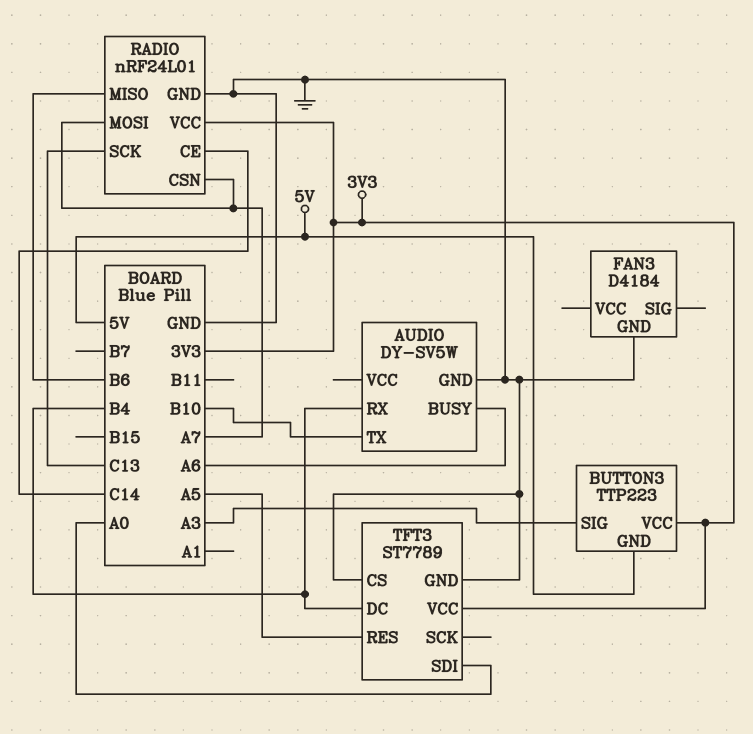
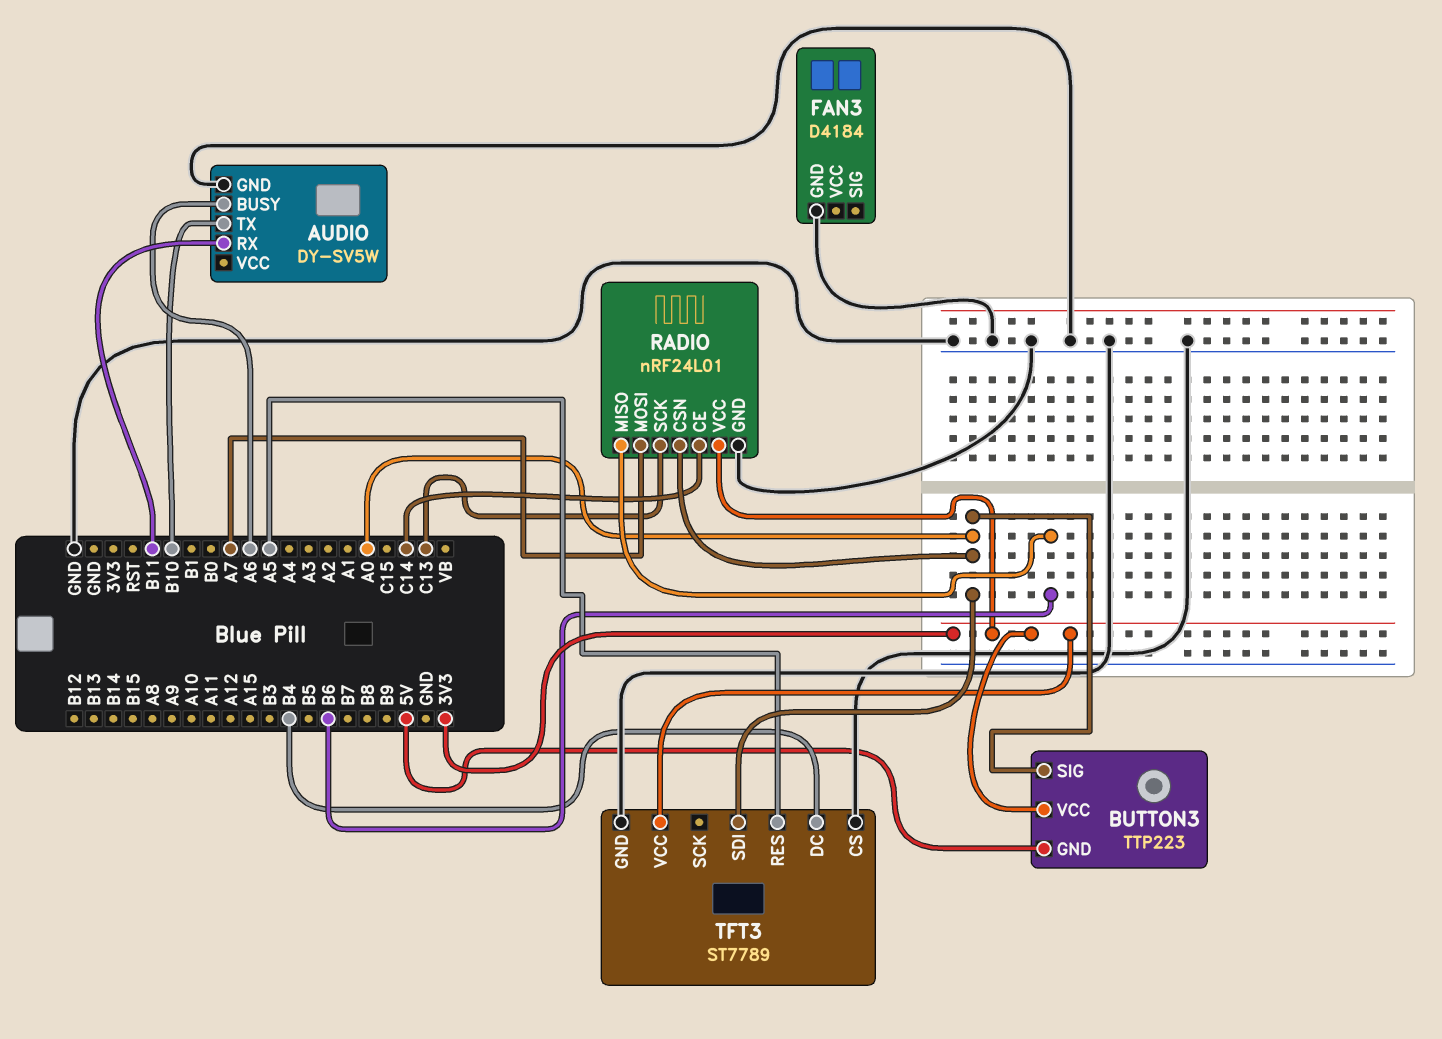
AUDIO pin RX: B4 -> B11
BUTTON3 pin SIG: A3 -> A0
RADIO pin CSN: A7 -> A0

